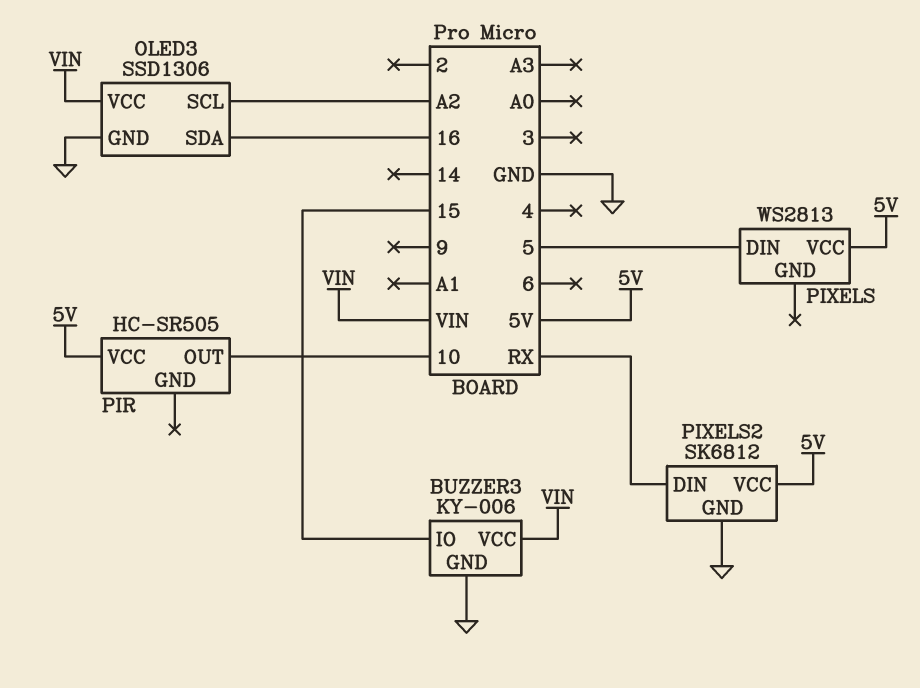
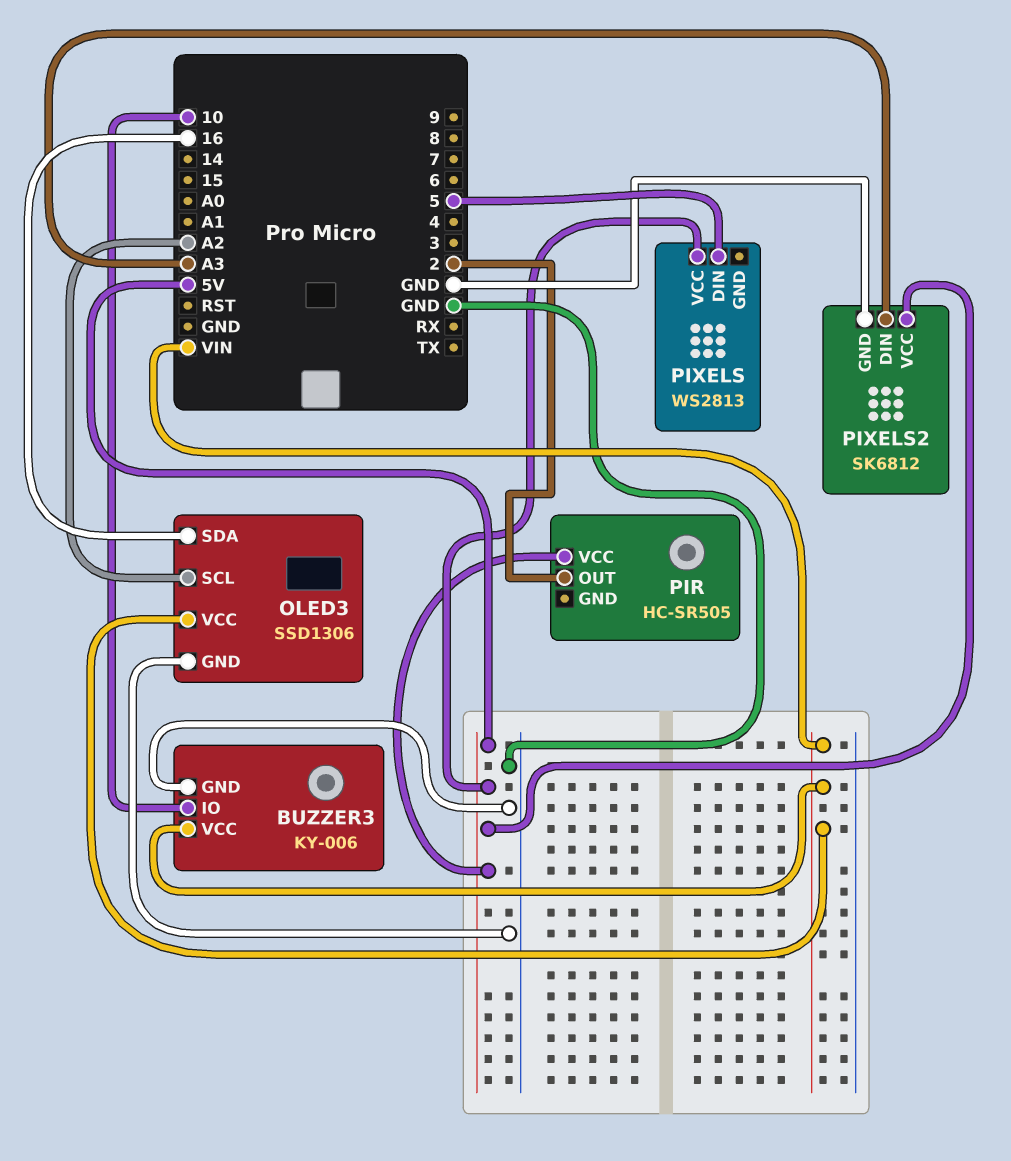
BUZZER3 pin IO: 15 -> 10
PIR pin OUT: 10 -> 2
PIXELS2 pin DIN: RX -> A3

